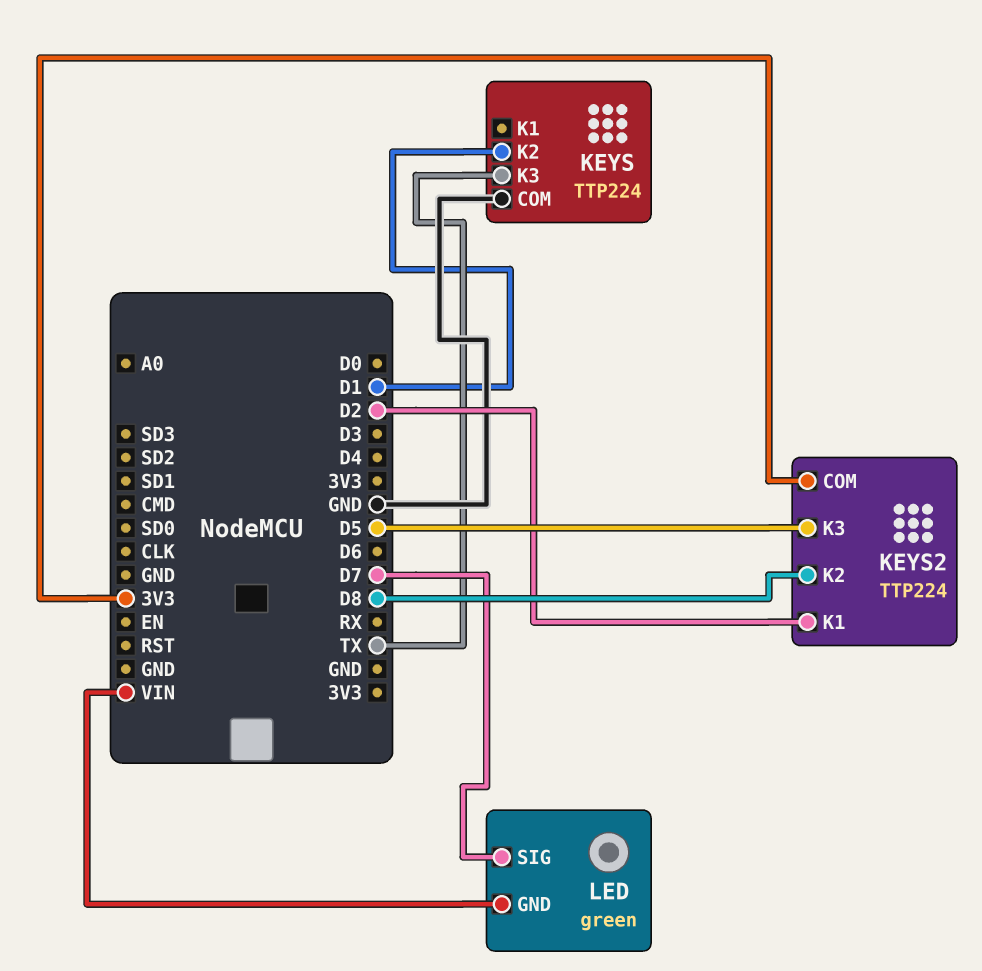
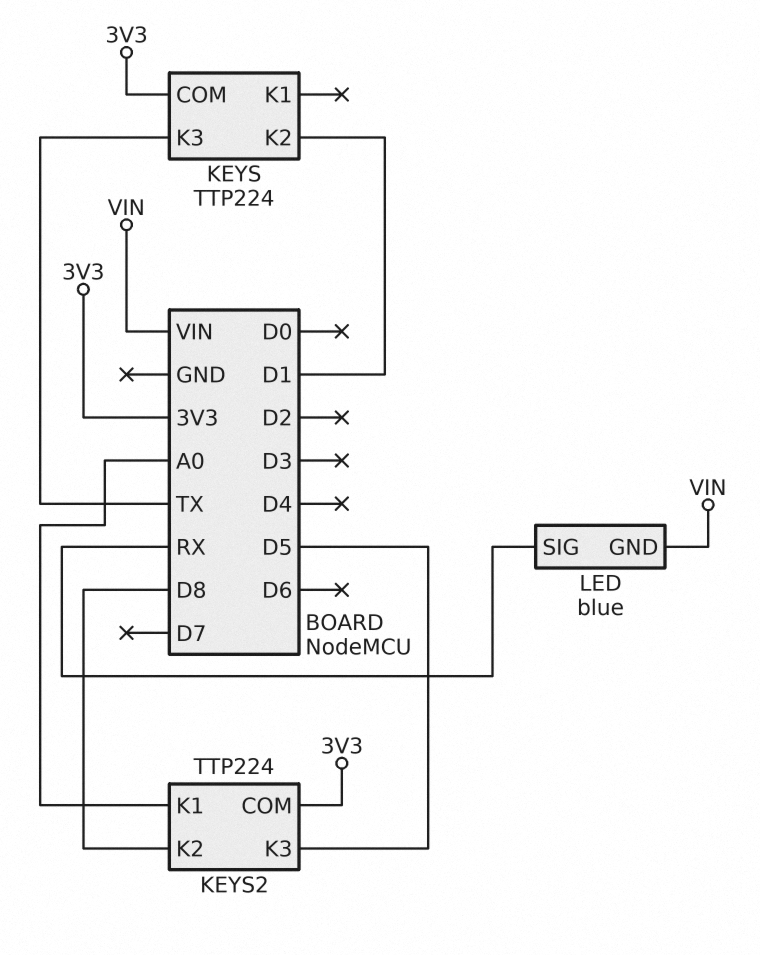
KEYS pin COM: GND -> 3V3
KEYS2 pin K1: D2 -> A0
LED: green -> blue
LED pin SIG: D7 -> RX

